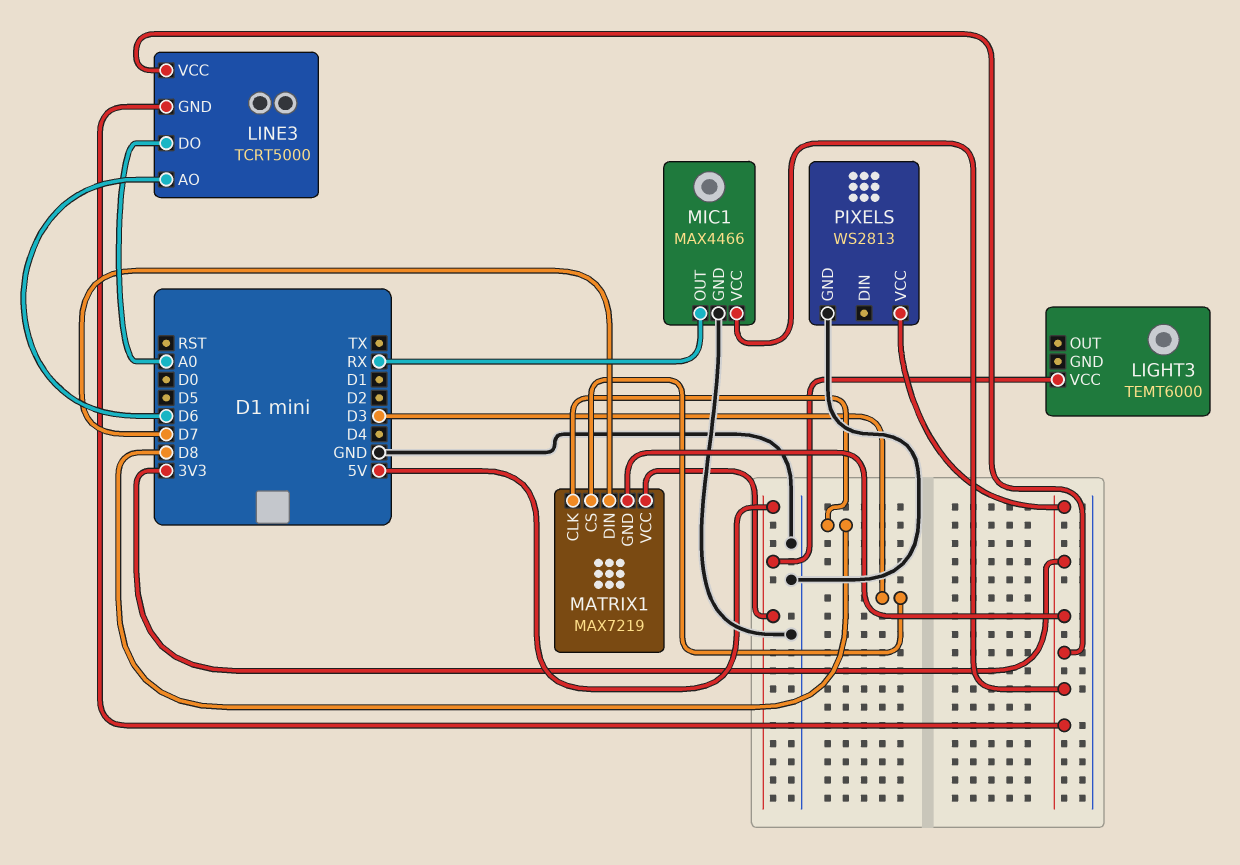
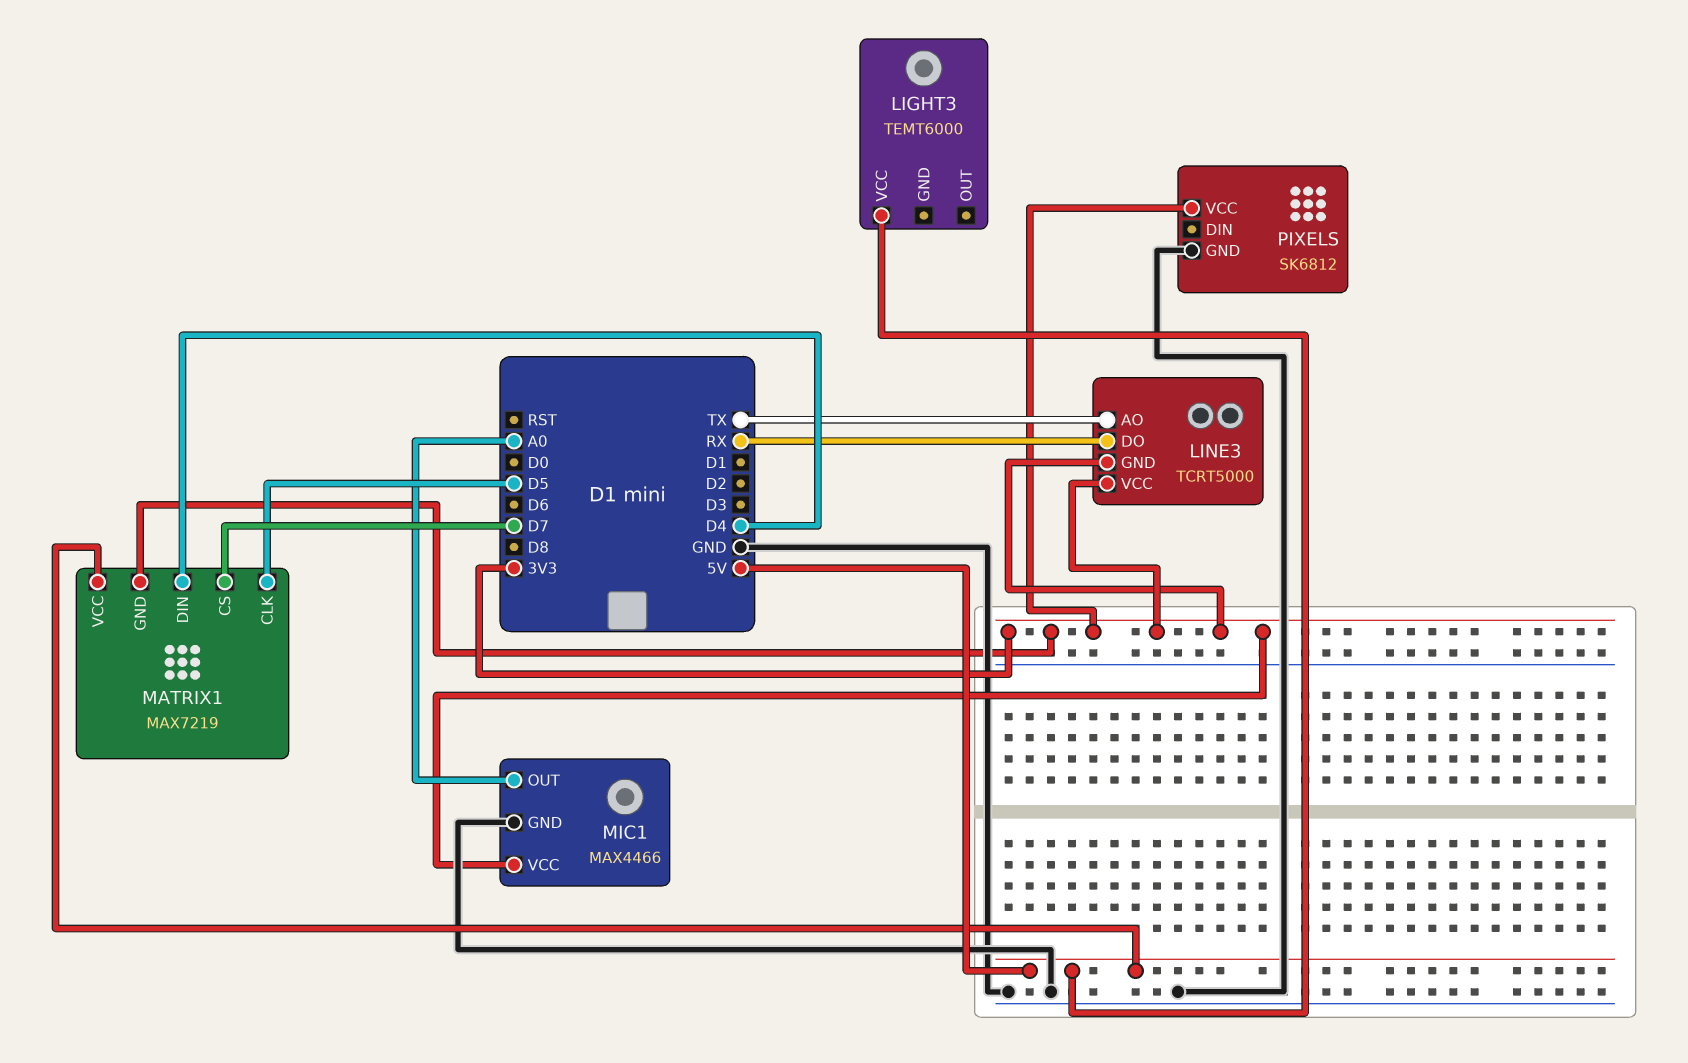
LINE3 pin AO: D6 -> TX
LINE3 pin DO: A0 -> RX
MATRIX1 pin CLK: D8 -> D5
MATRIX1 pin CS: D3 -> D7
MATRIX1 pin DIN: D7 -> D4
MIC1 pin OUT: RX -> A0
PIXELS: WS2813 -> SK6812

